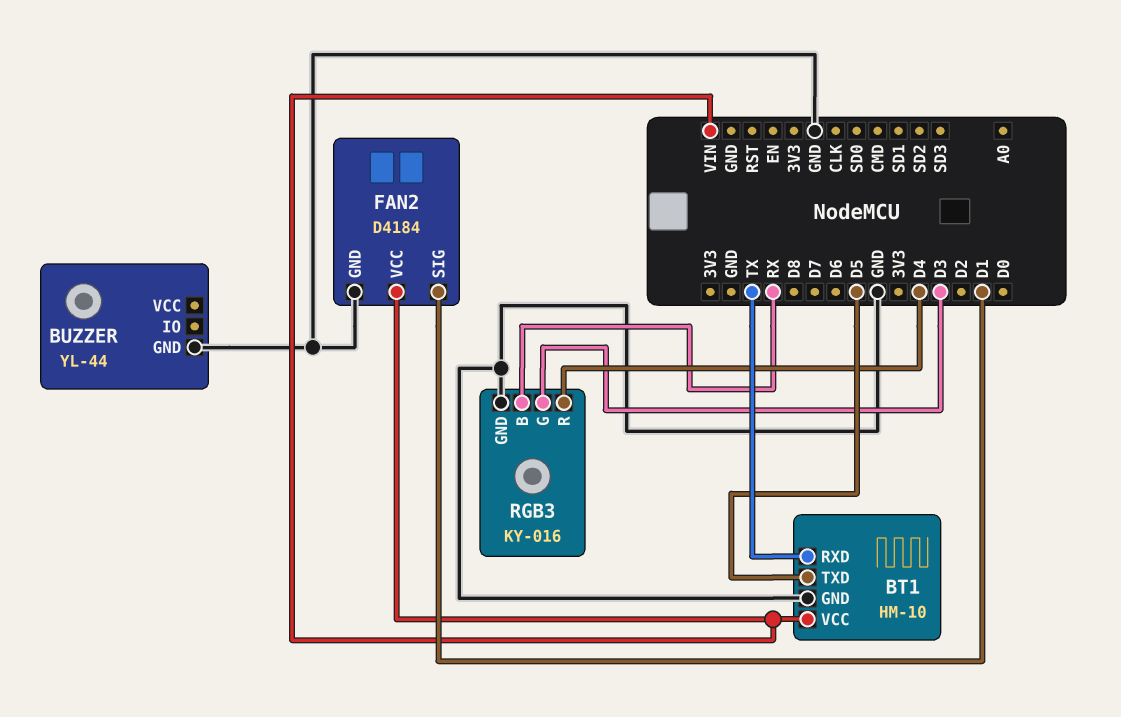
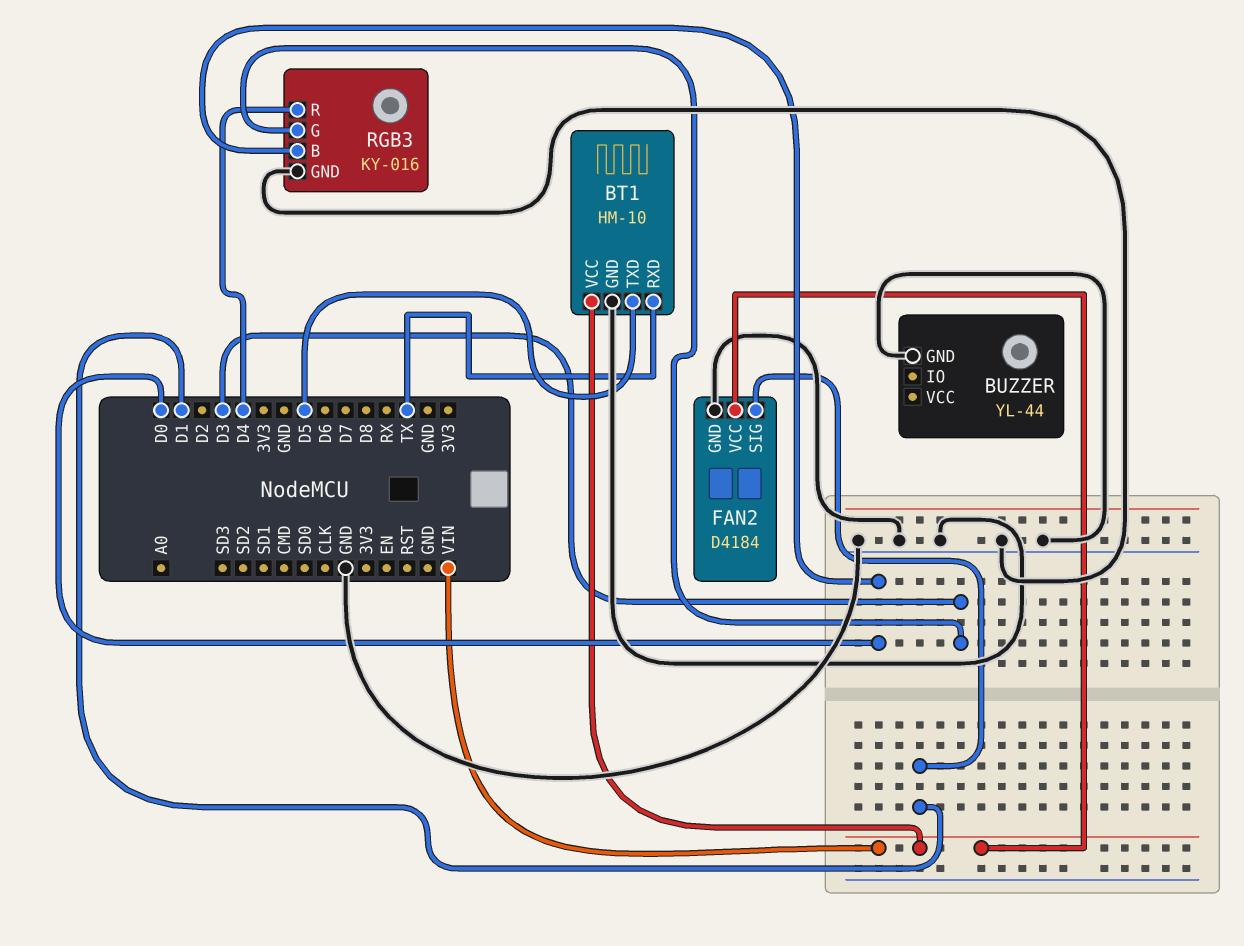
RGB3 pin B: RX -> D0

